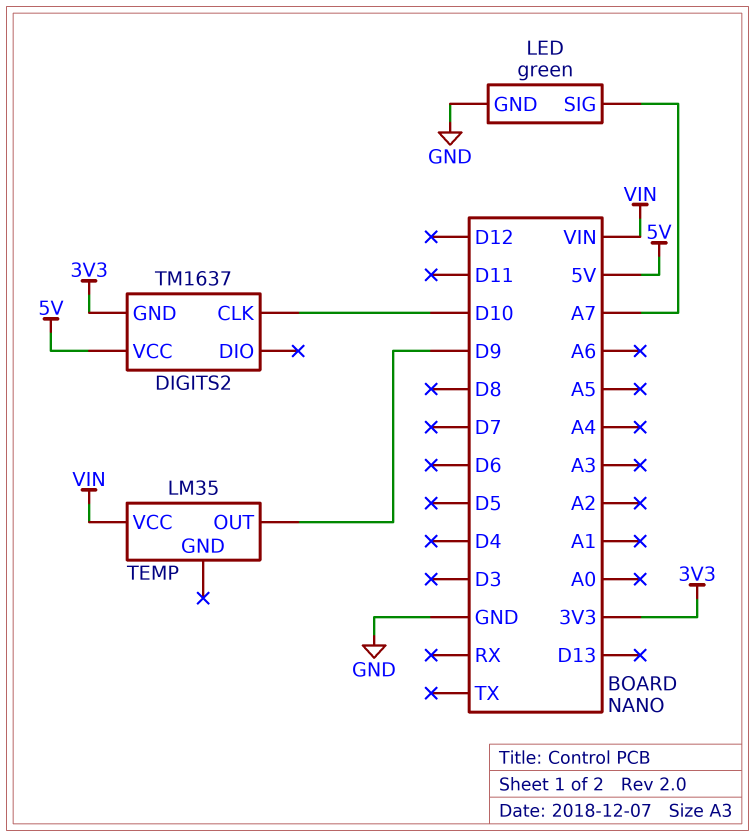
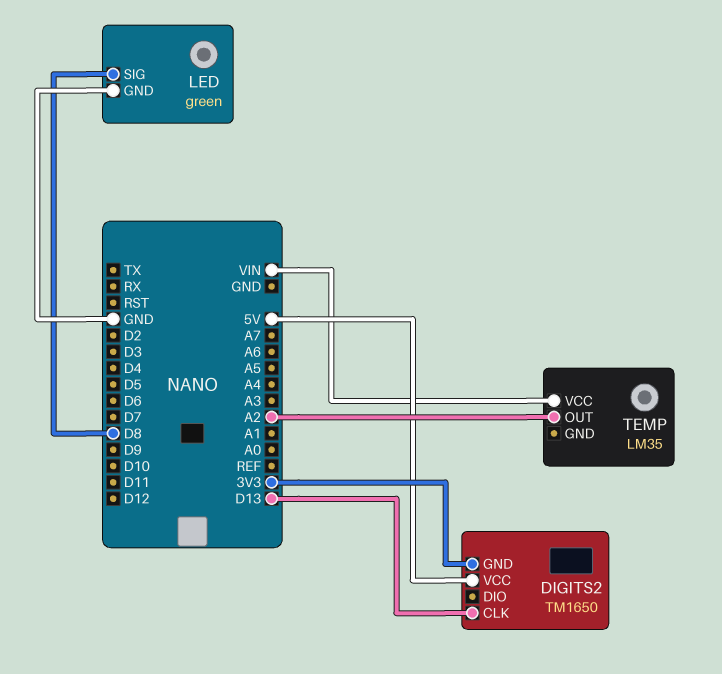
DIGITS2: TM1637 -> TM1650
DIGITS2 pin CLK: D10 -> D13
LED pin SIG: A7 -> D8
TEMP pin OUT: D9 -> A2

